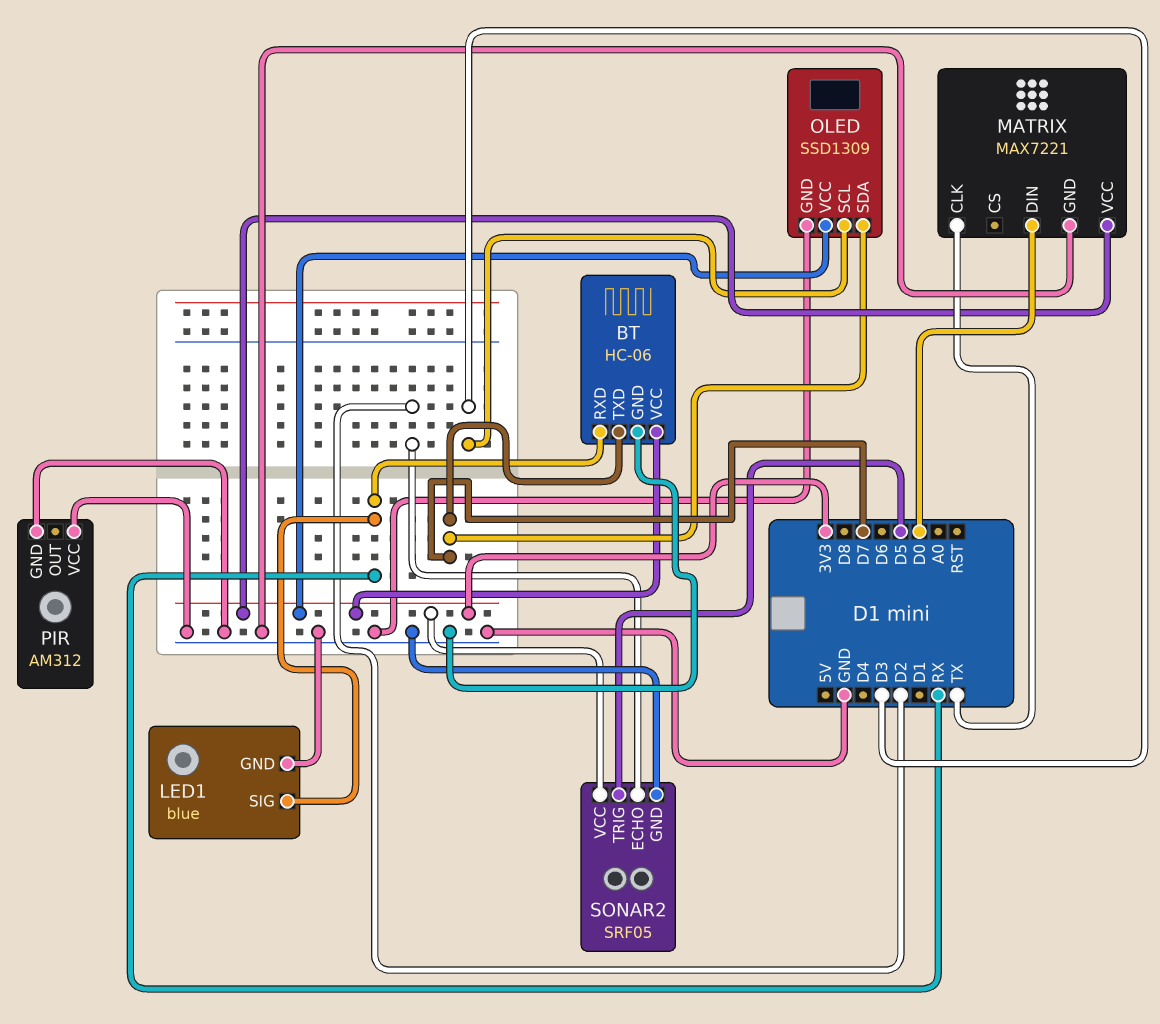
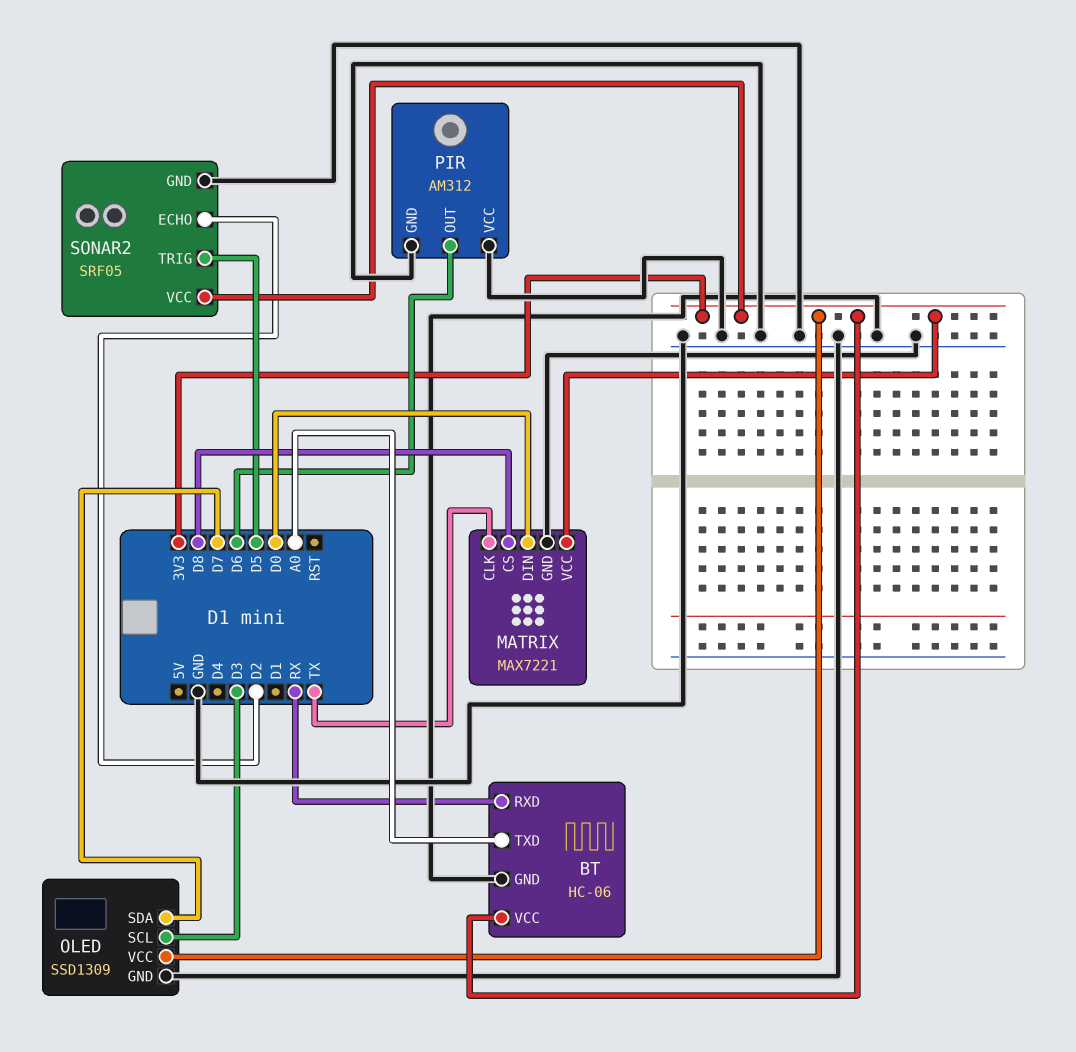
BT pin TXD: D7 -> A0
LED1: blue -> none
LED1 pin GND: GND -> none
LED1 pin SIG: RX -> none
MATRIX pin CS: none -> D8
PIR pin OUT: none -> D6

